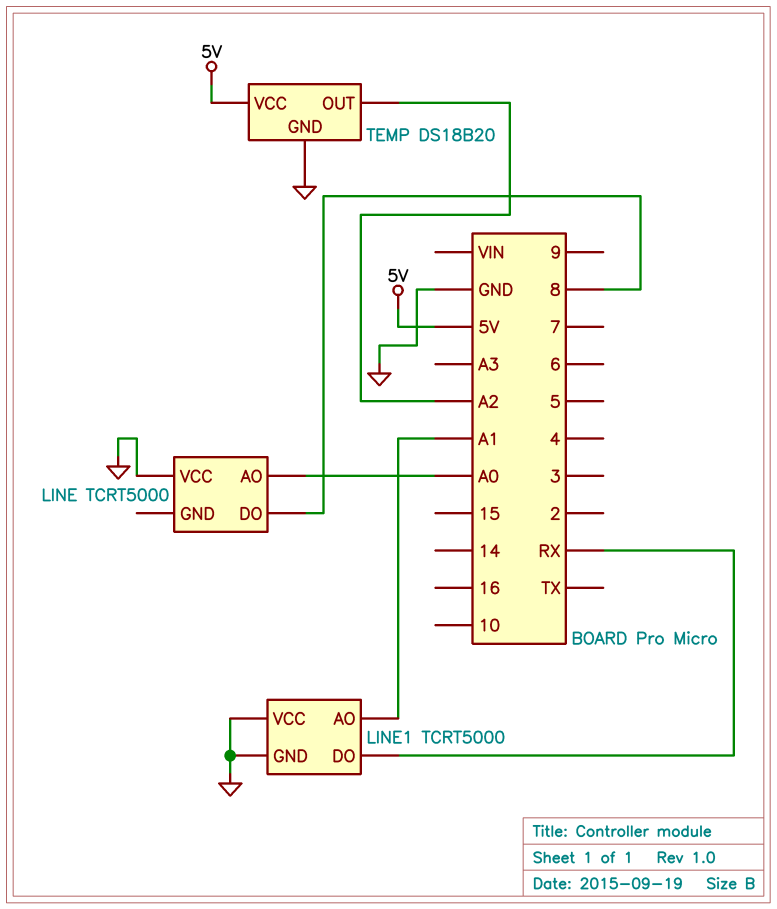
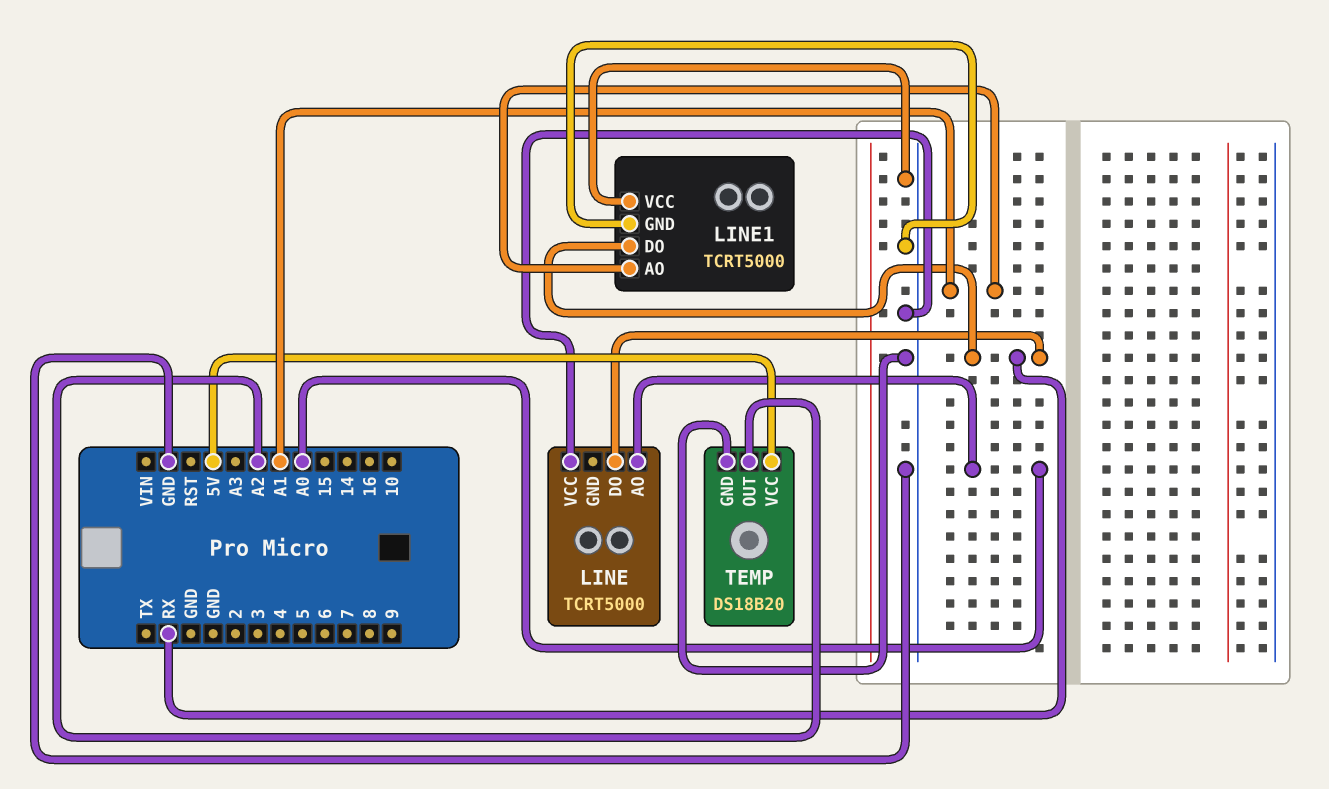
LINE pin DO: 8 -> RX

